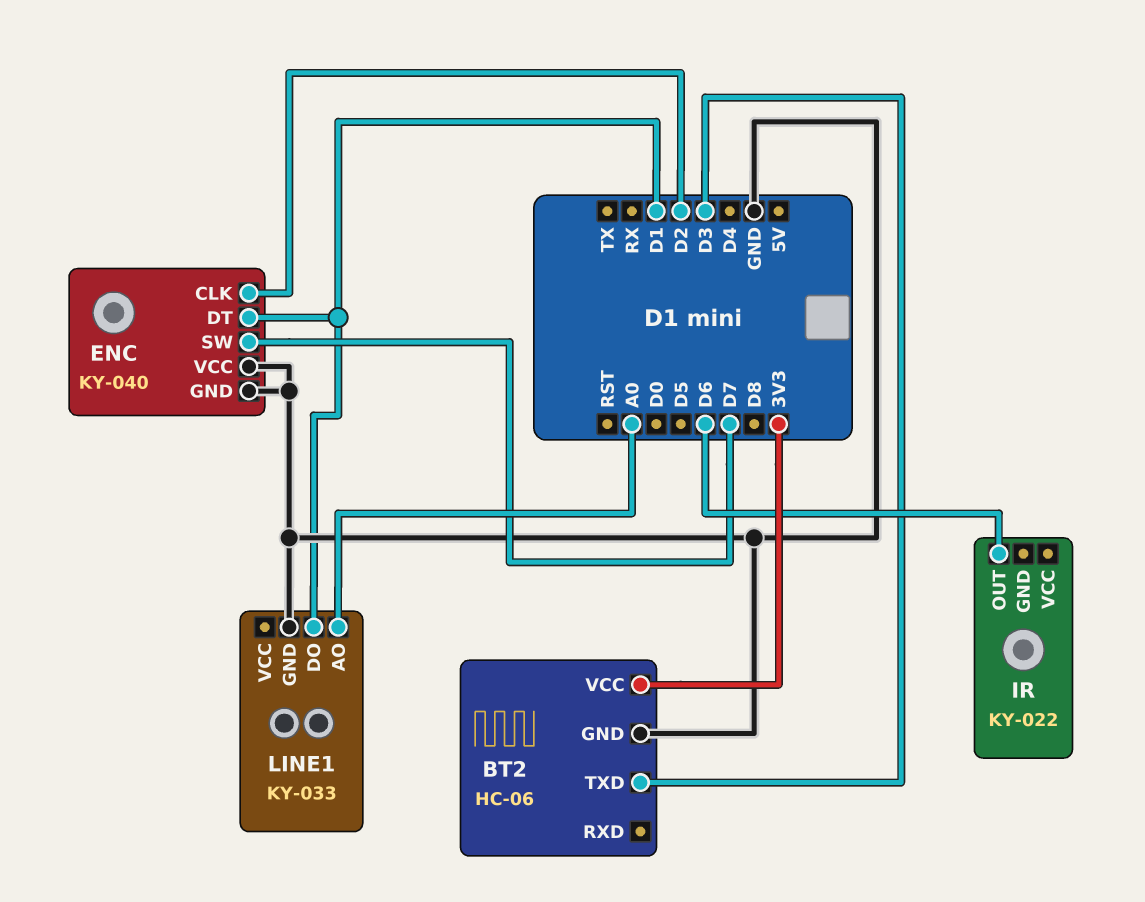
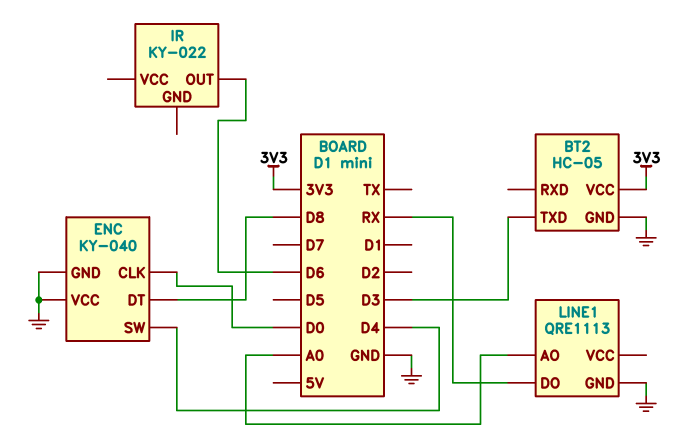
BT2: HC-06 -> HC-05
ENC pin CLK: D2 -> D0
ENC pin DT: D1 -> D8
ENC pin SW: D7 -> D4
LINE1: KY-033 -> QRE1113
LINE1 pin DO: D1 -> RX

